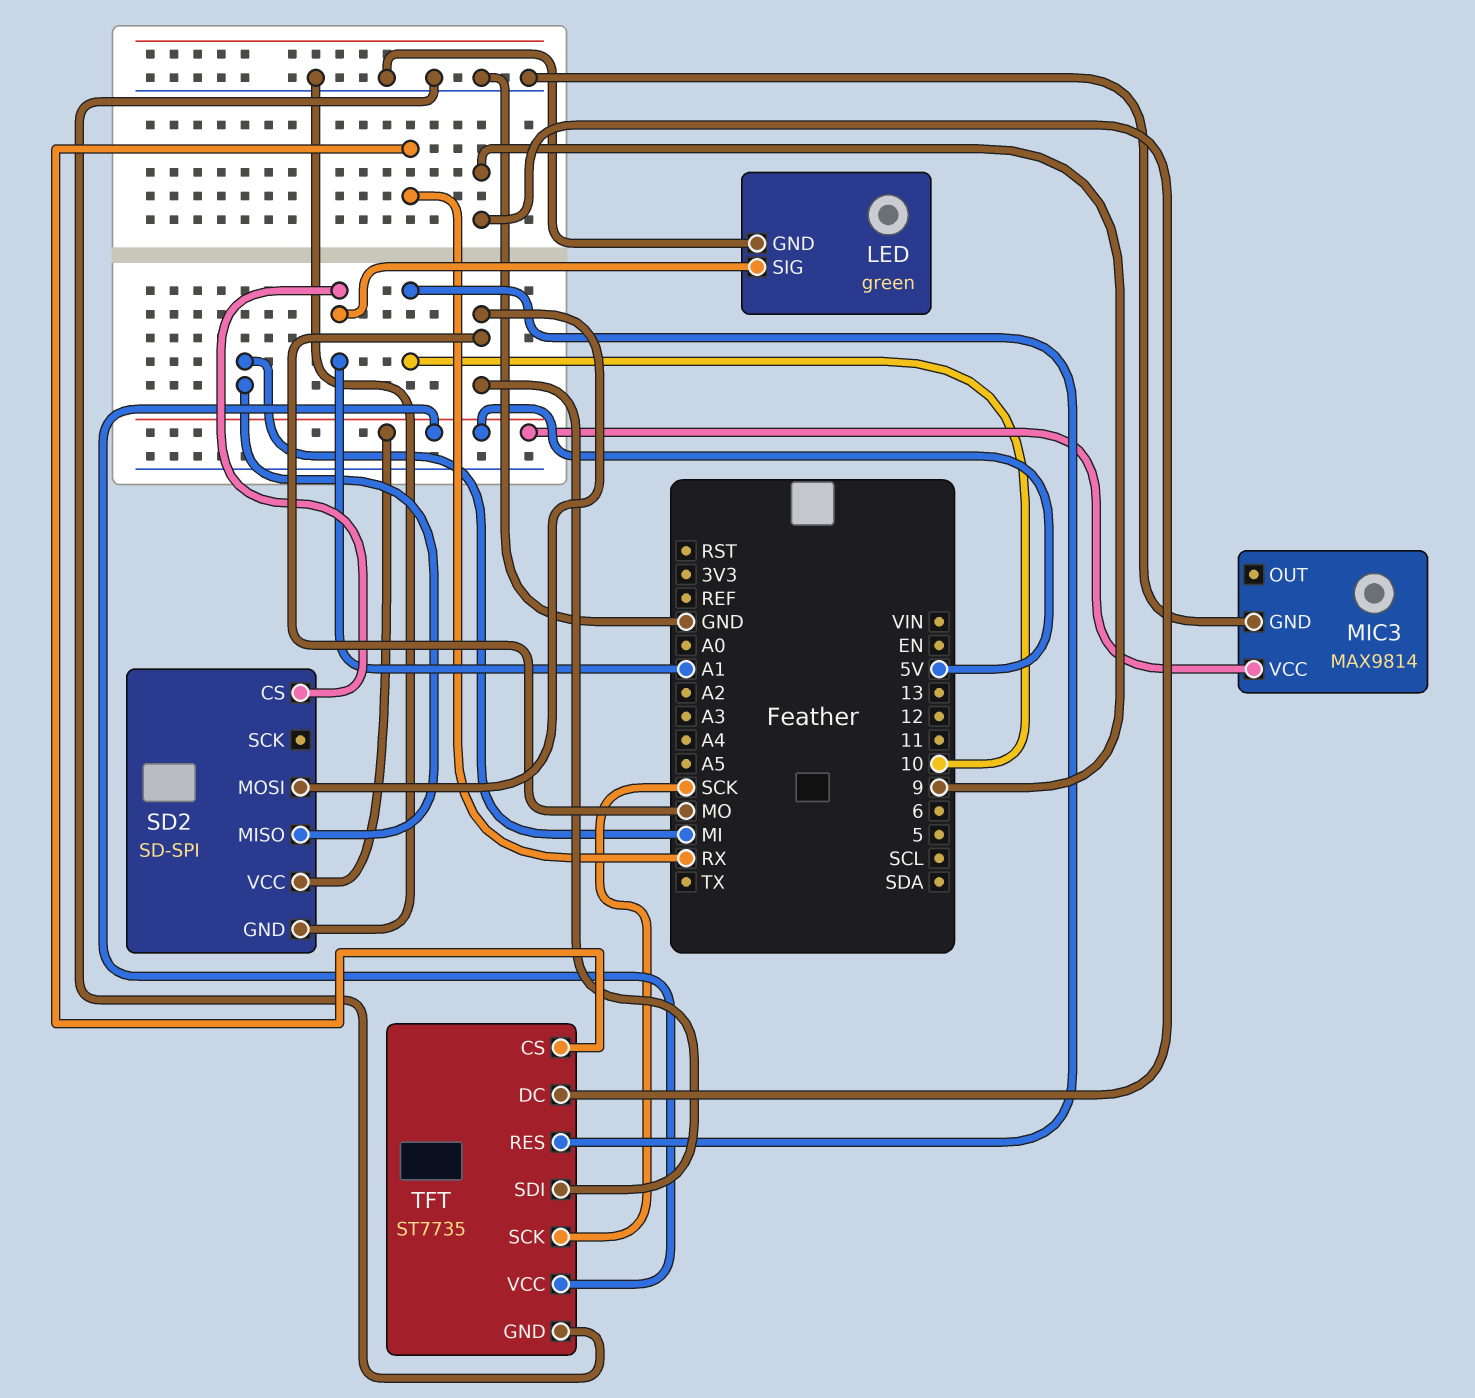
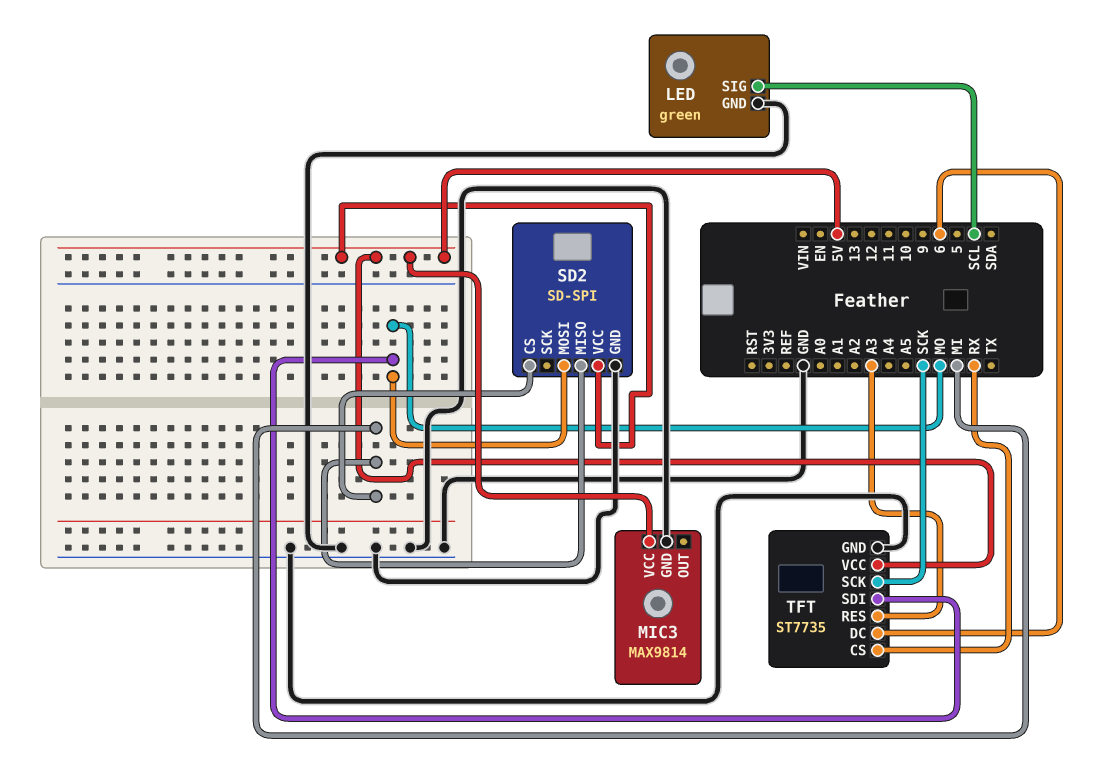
LED pin SIG: A1 -> SCL
SD2 pin CS: A1 -> MI
TFT pin DC: 9 -> 6
TFT pin RES: 10 -> A3

